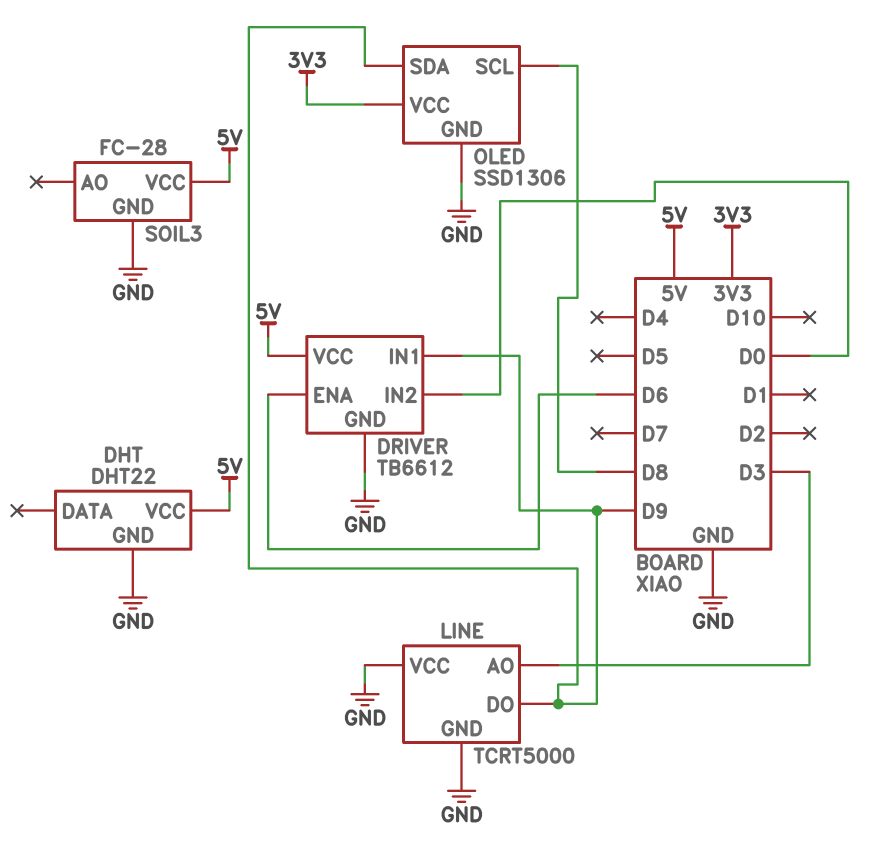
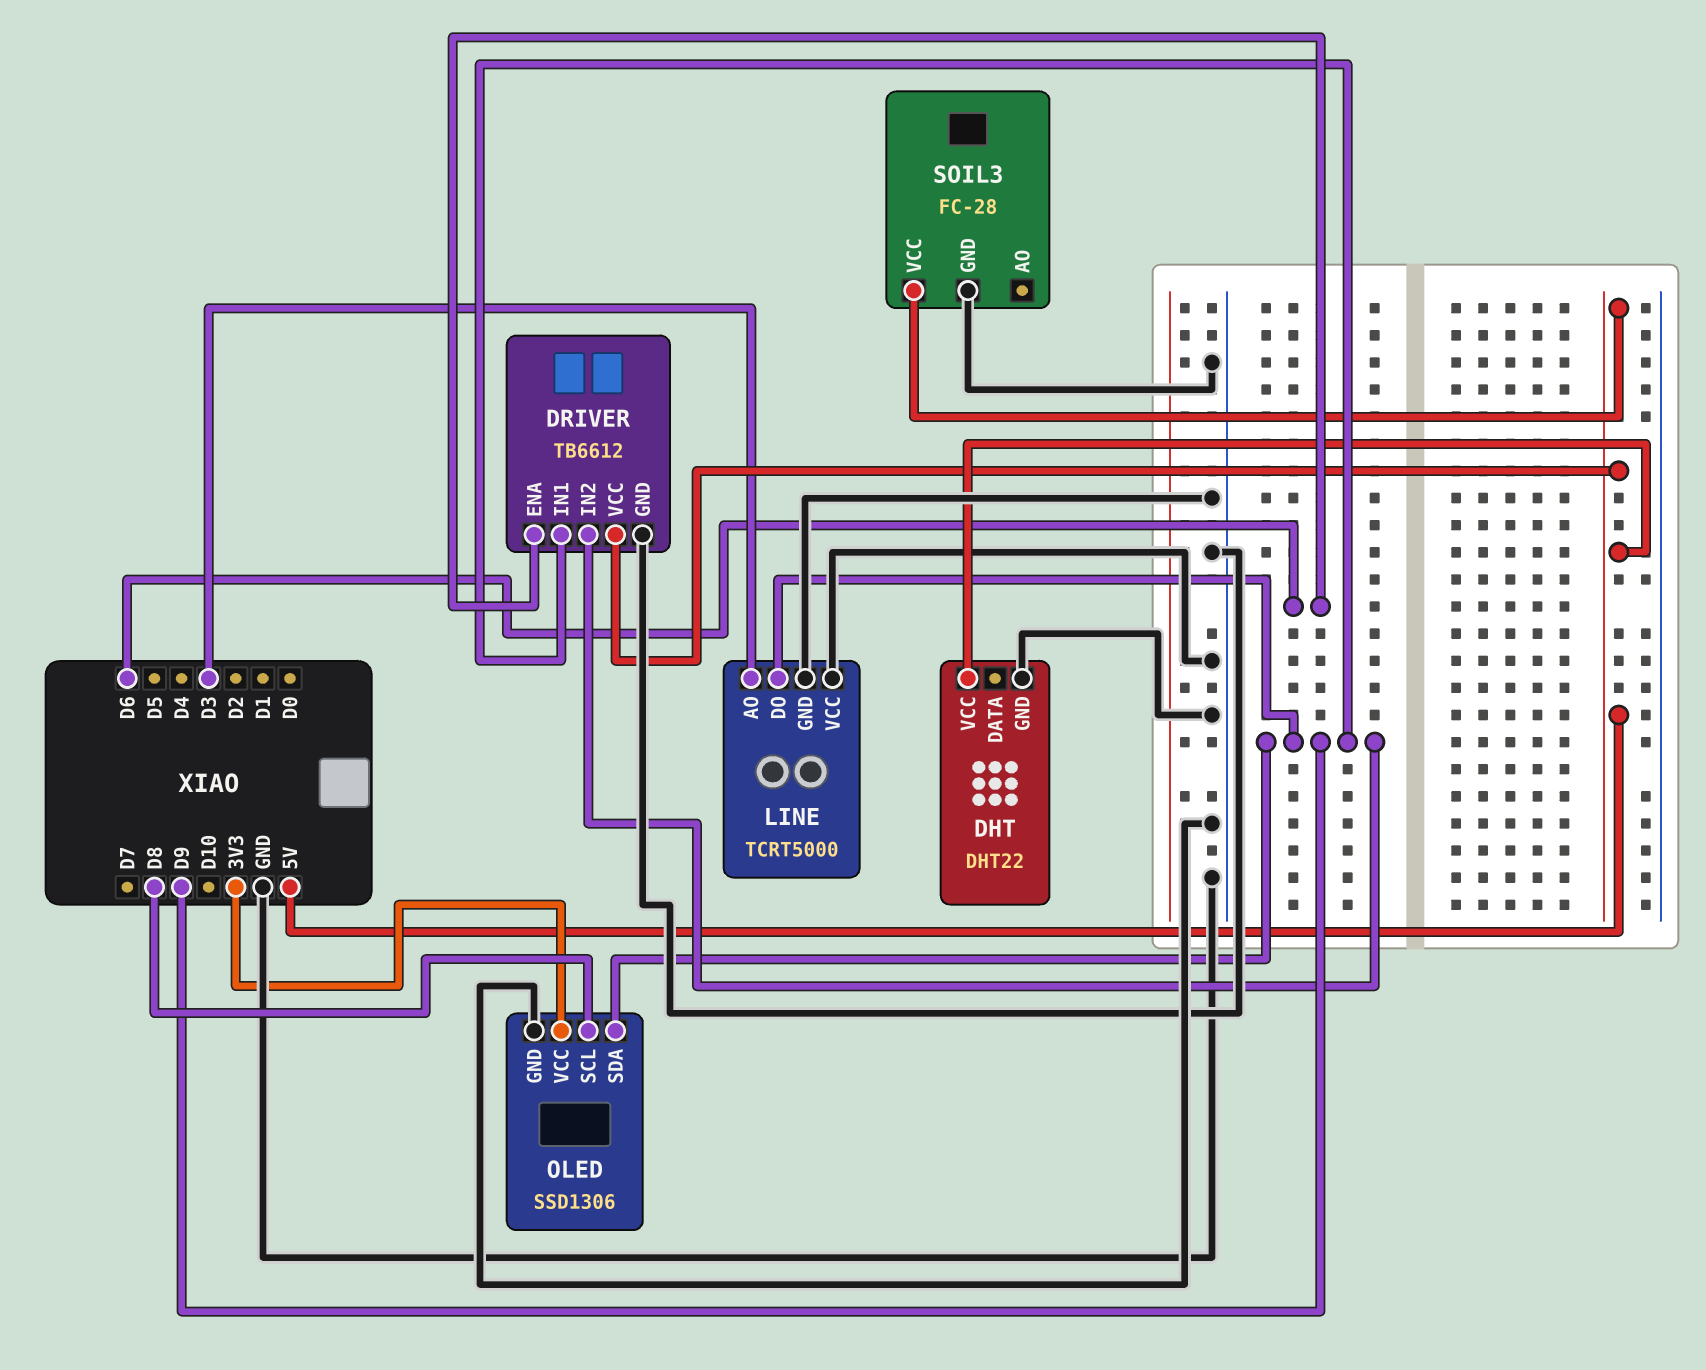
DRIVER pin IN2: D0 -> D9

